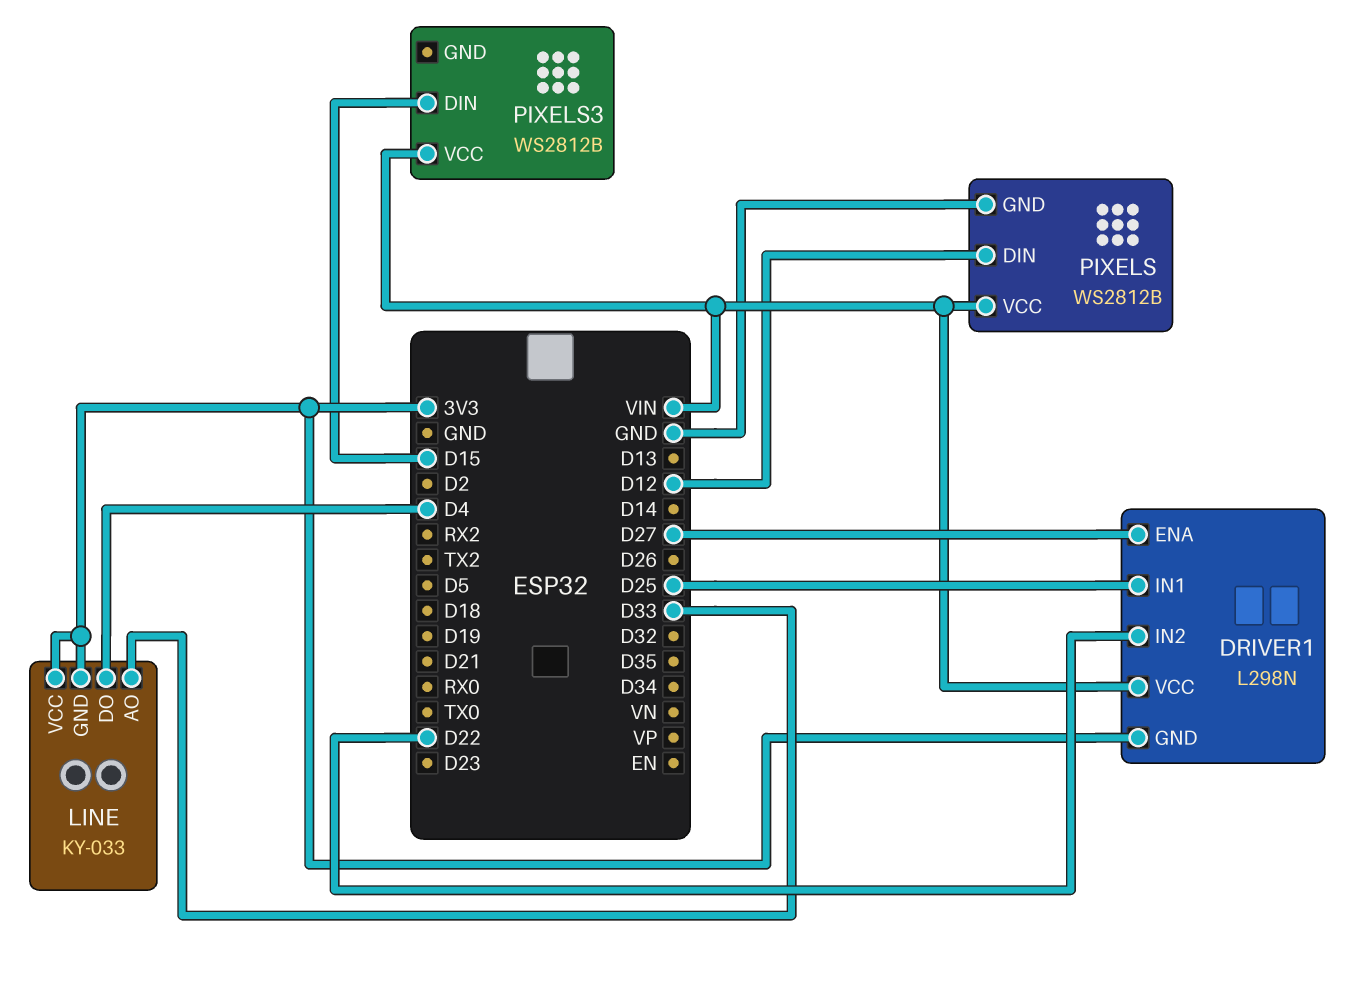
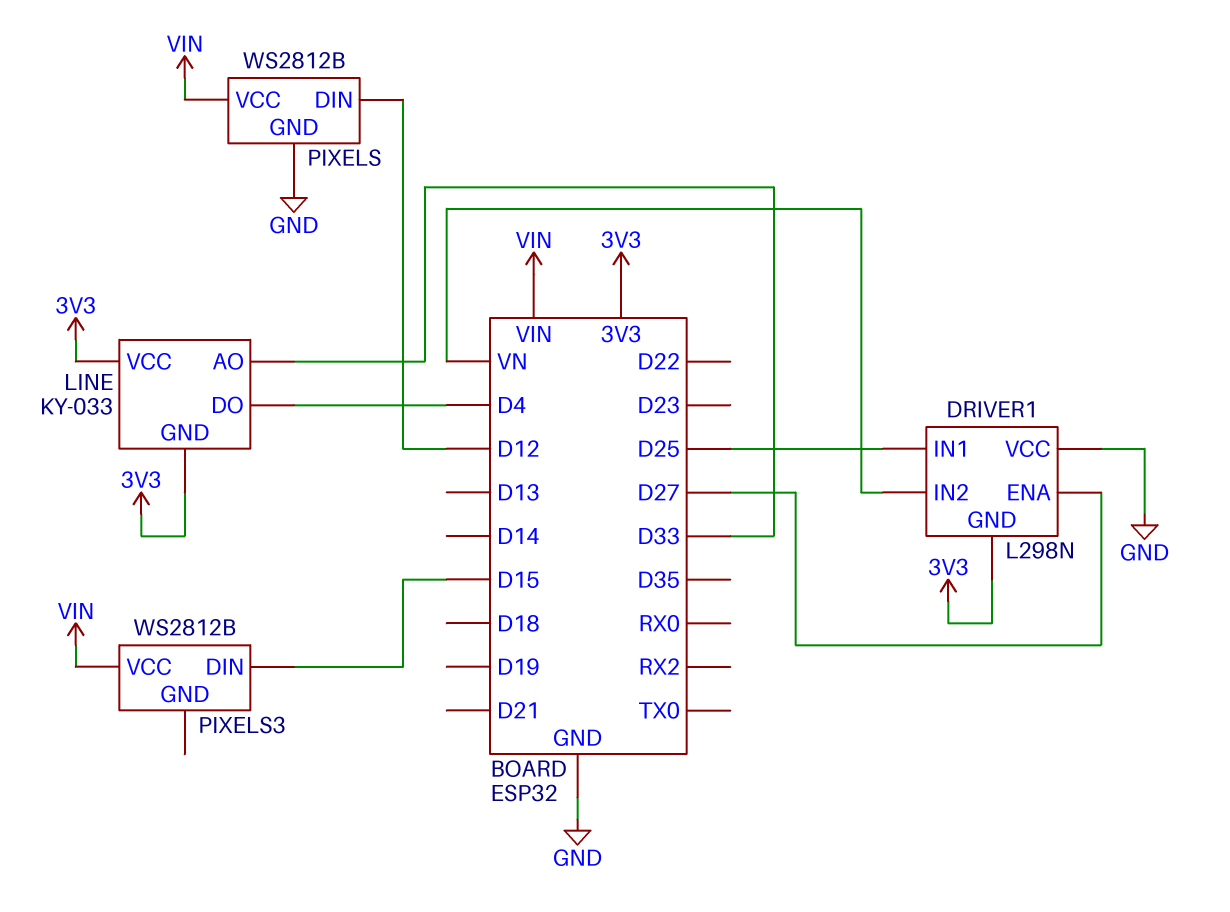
DRIVER1 pin IN2: D22 -> VN
DRIVER1 pin VCC: VIN -> GND

